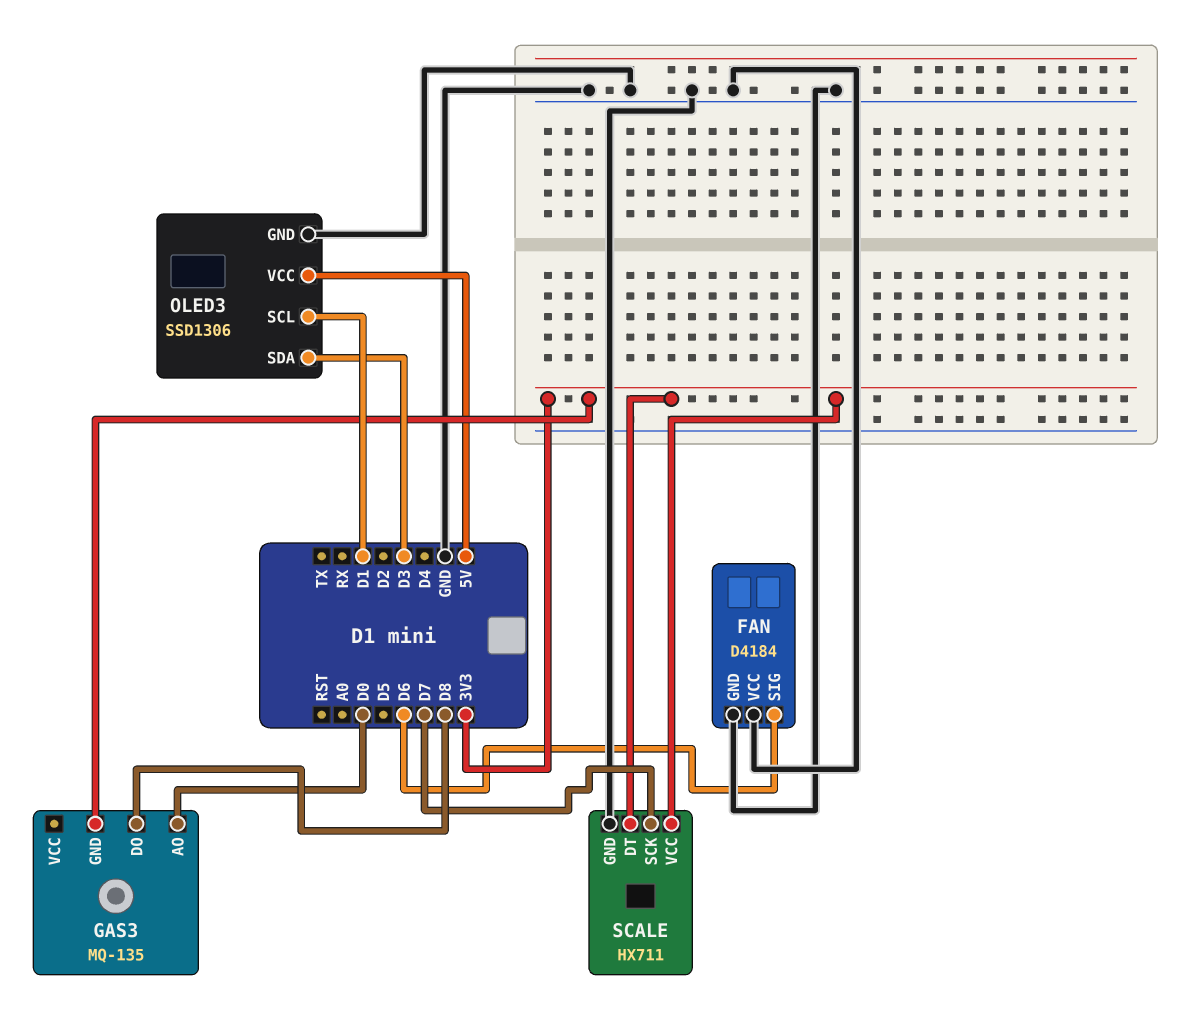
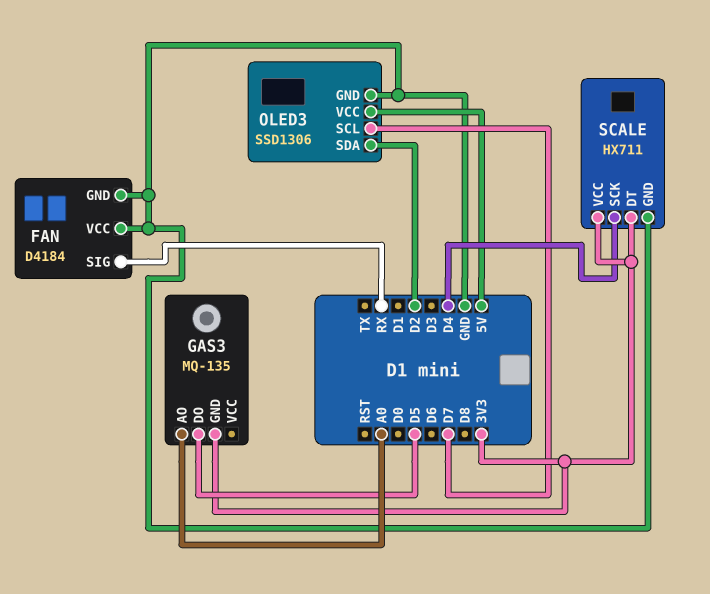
FAN pin SIG: D6 -> RX
GAS3 pin AO: D0 -> A0
GAS3 pin DO: D8 -> D5
OLED3 pin SCL: D1 -> D7
OLED3 pin SDA: D3 -> D2
SCALE pin SCK: D7 -> D4

